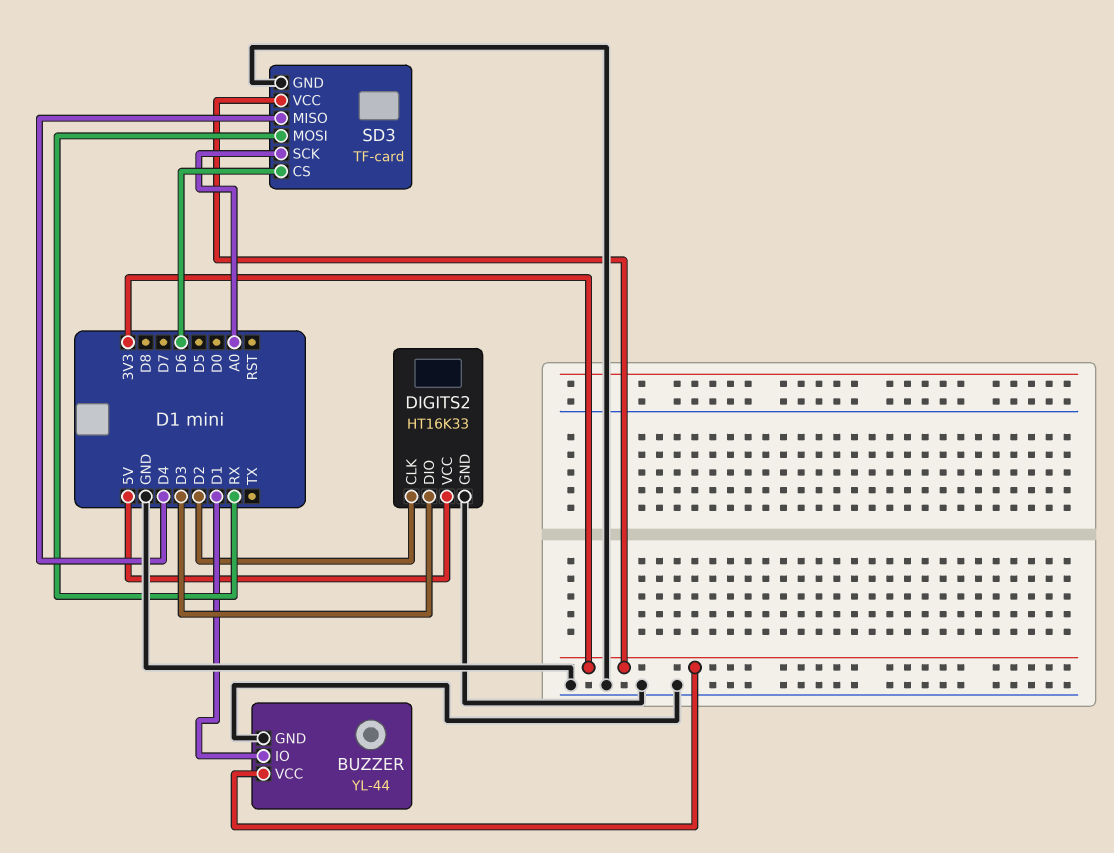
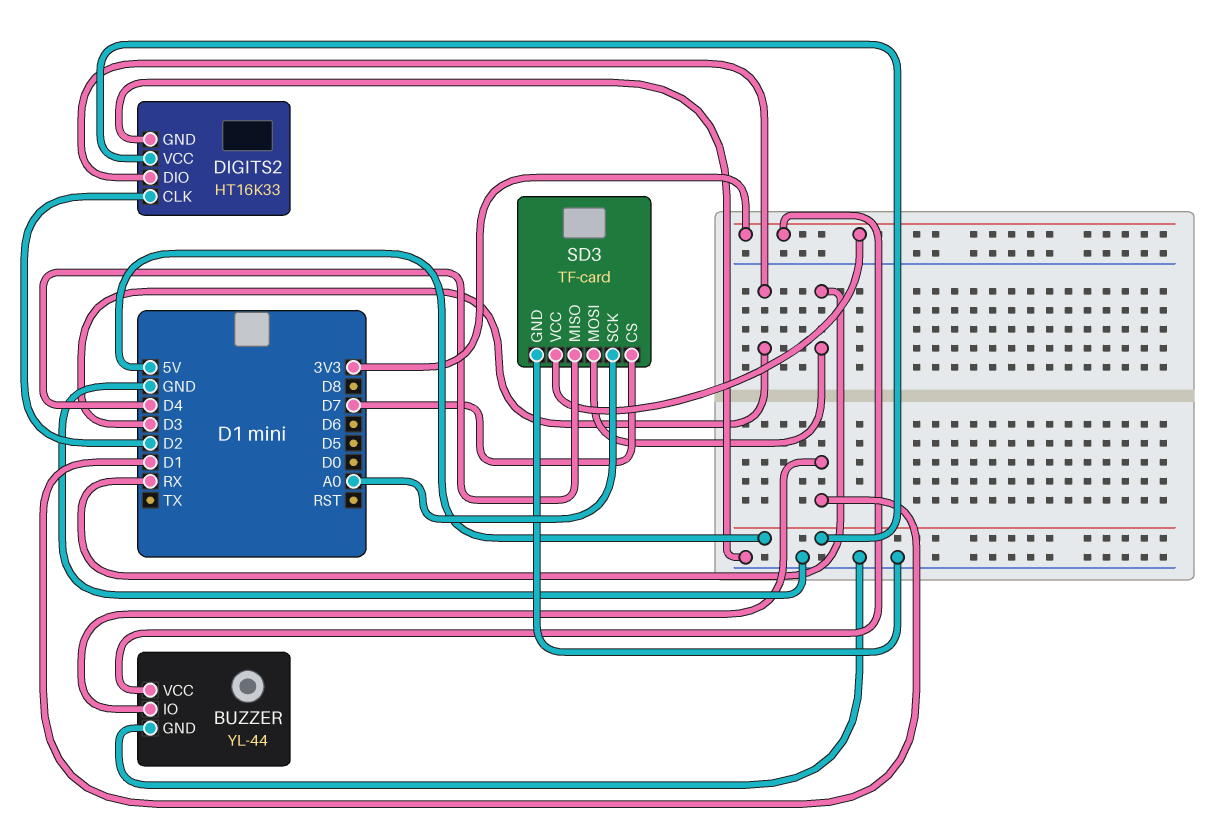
SD3 pin CS: D6 -> D7

